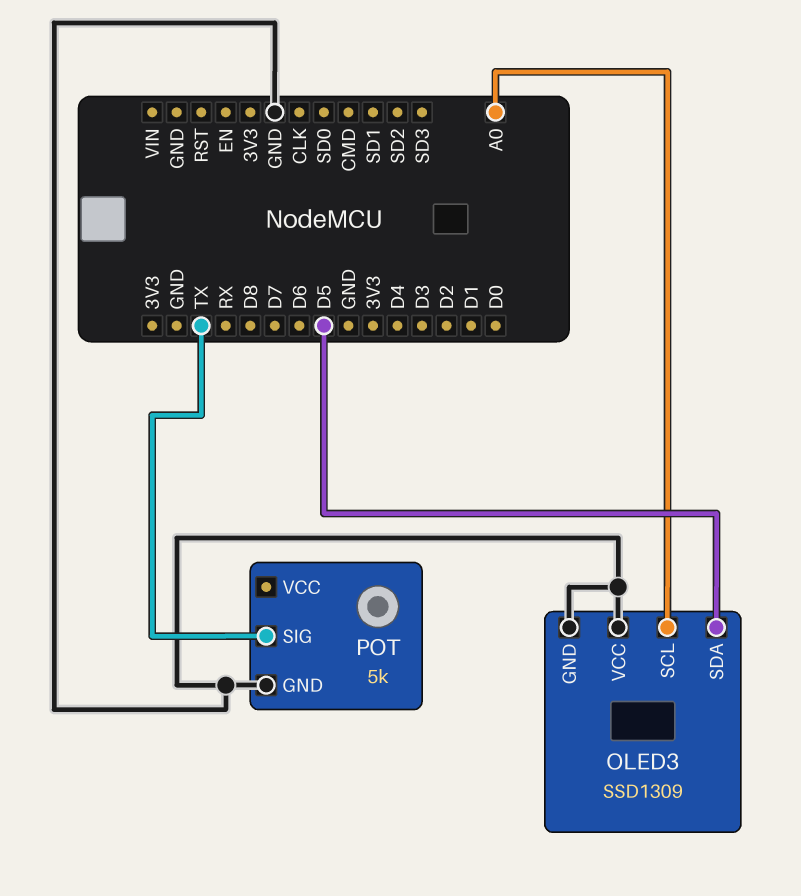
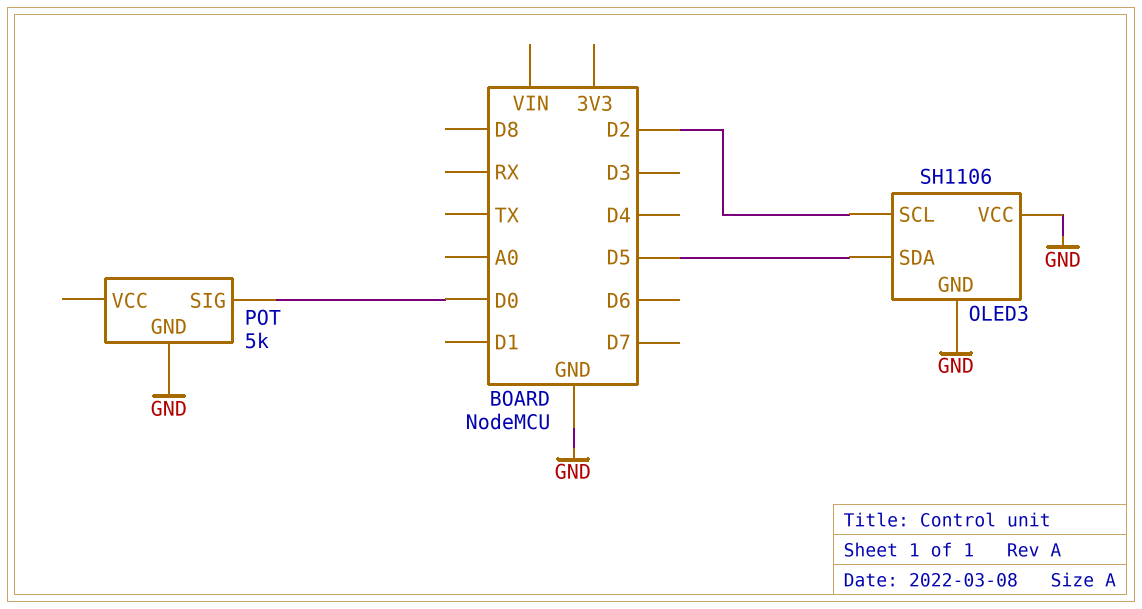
OLED3: SSD1309 -> SH1106
OLED3 pin SCL: A0 -> D2
POT pin SIG: TX -> D0

